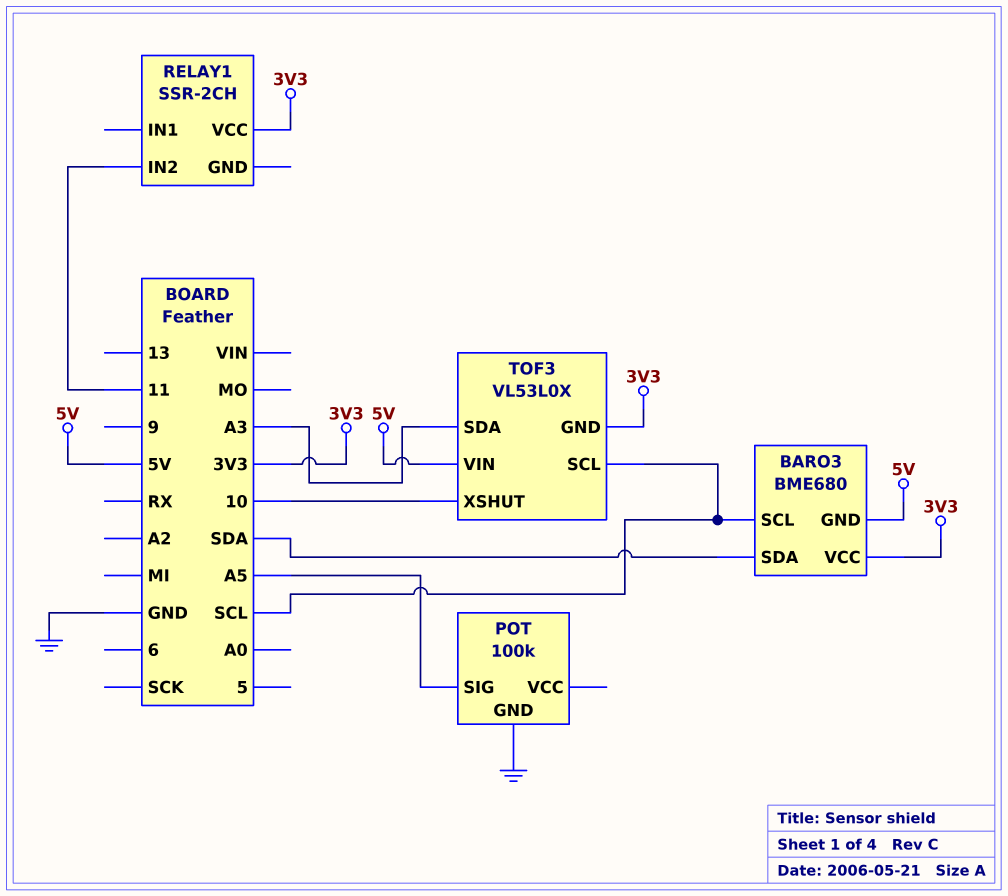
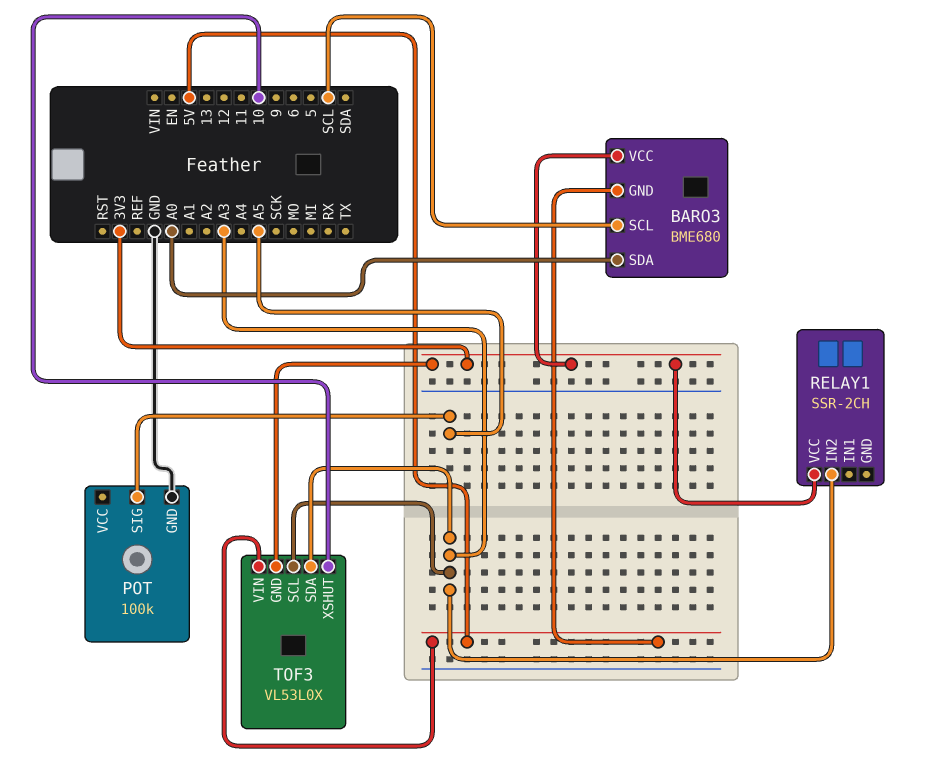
BARO3 pin SDA: SDA -> A0
RELAY1 pin IN2: 11 -> A3
TOF3 pin SCL: SCL -> A3

